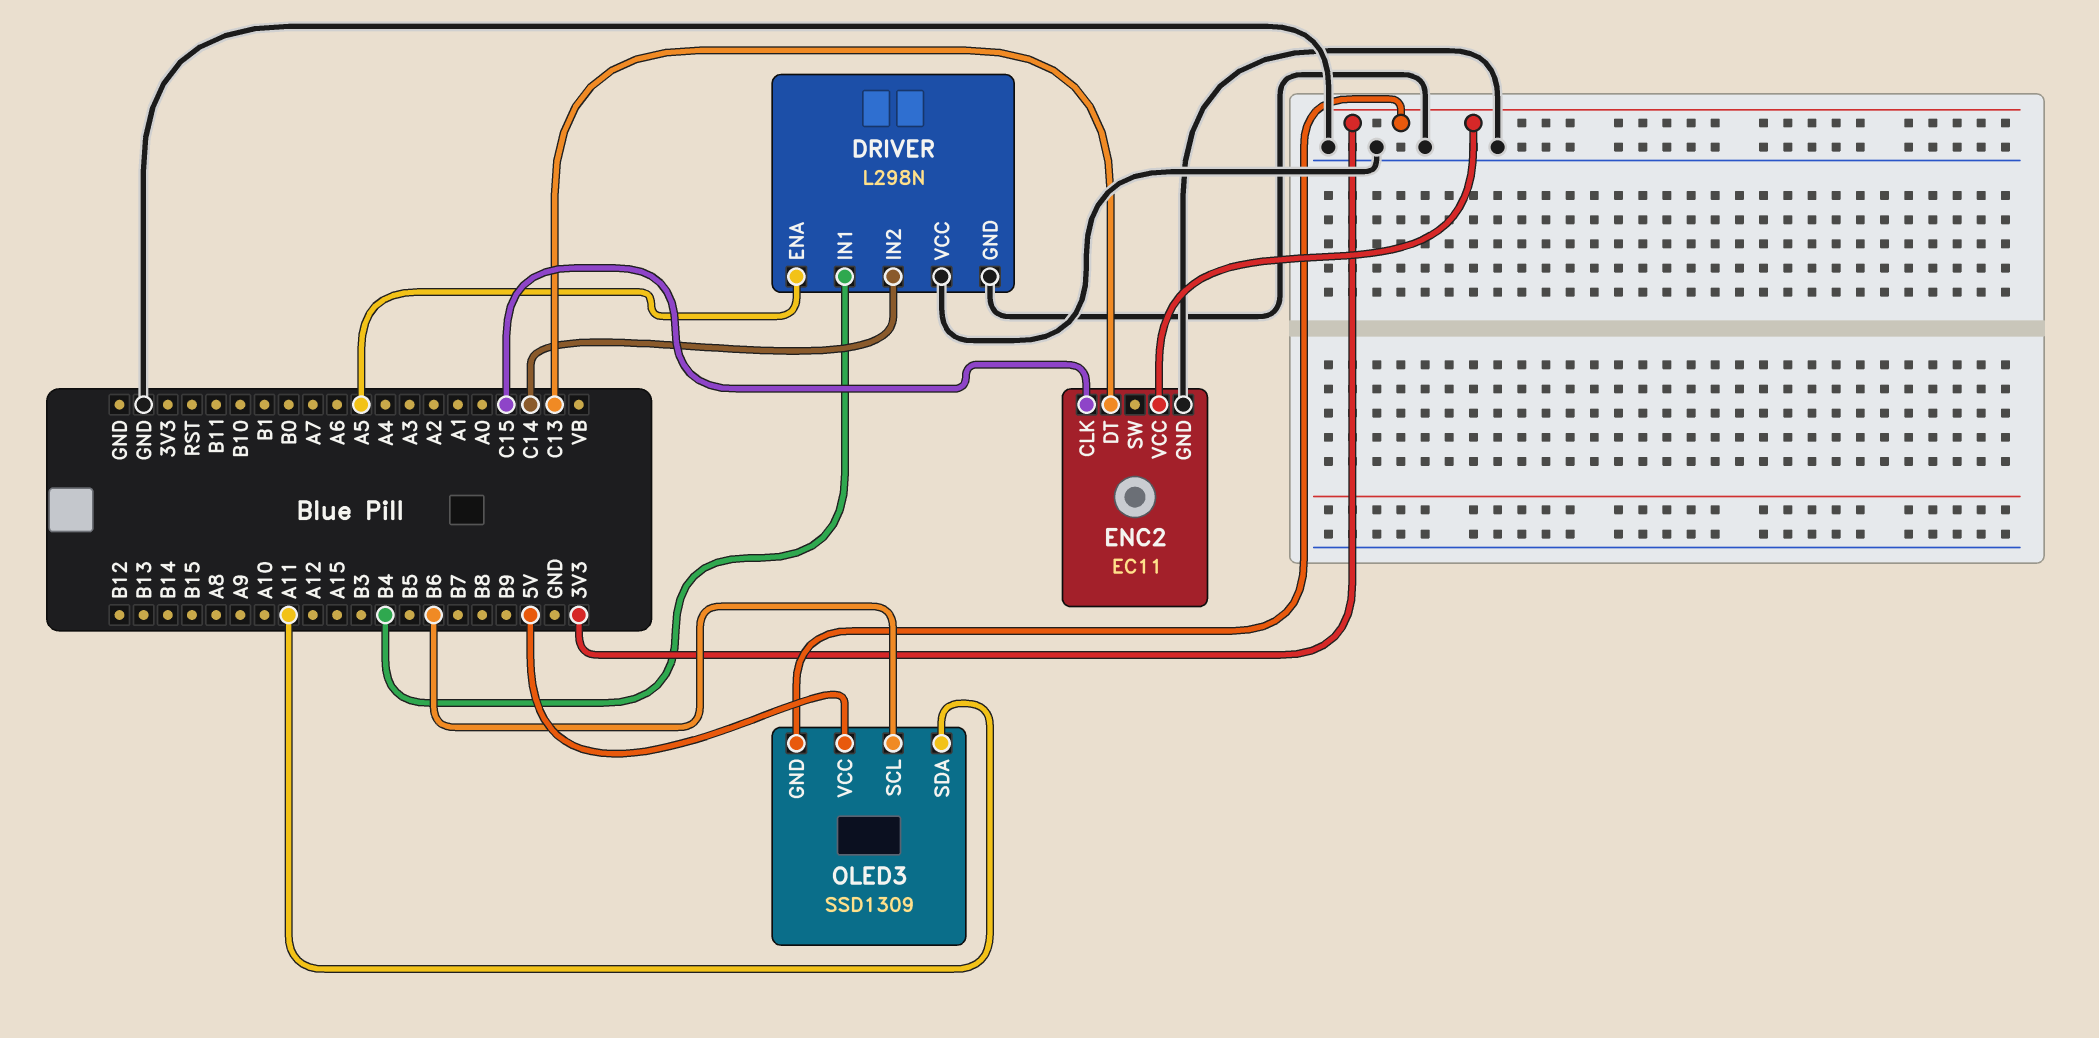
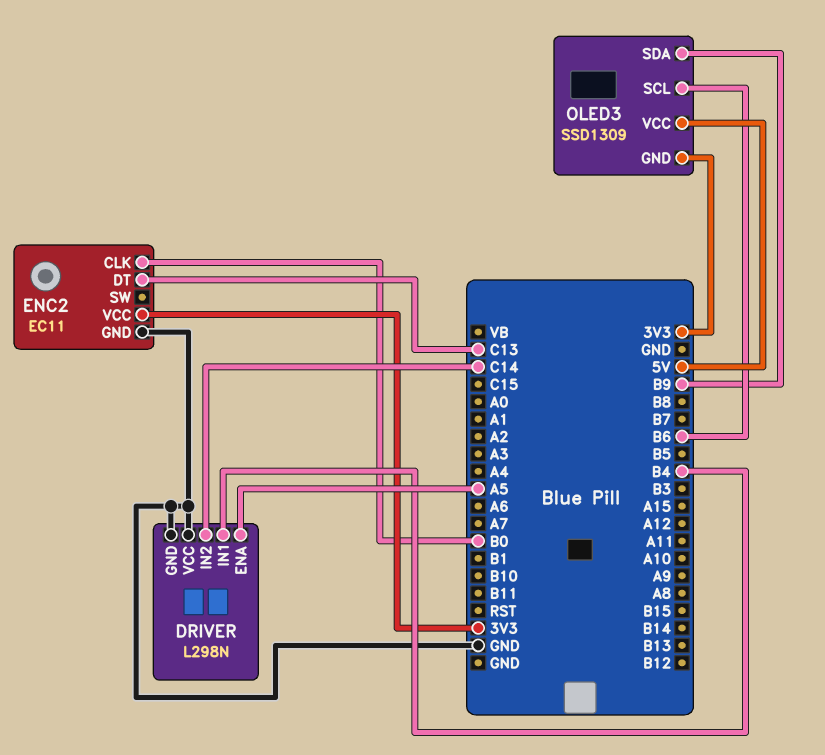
ENC2 pin CLK: C15 -> B0
OLED3 pin SDA: A11 -> B9

